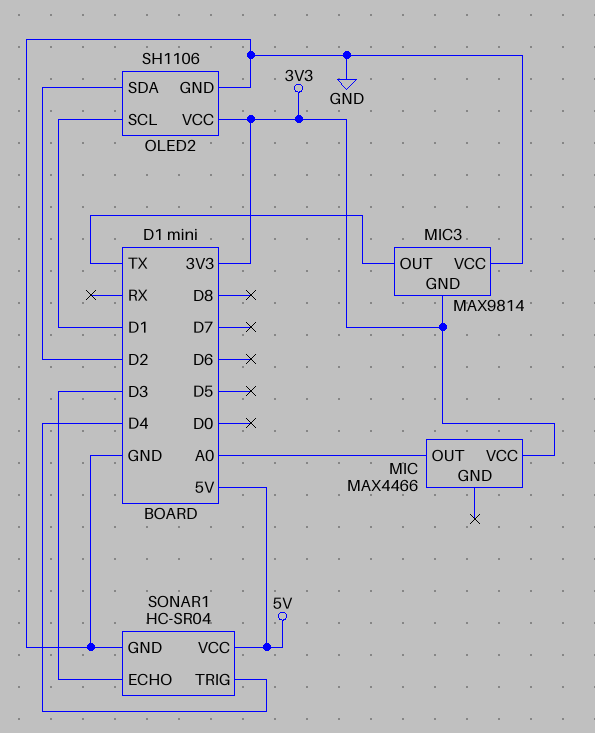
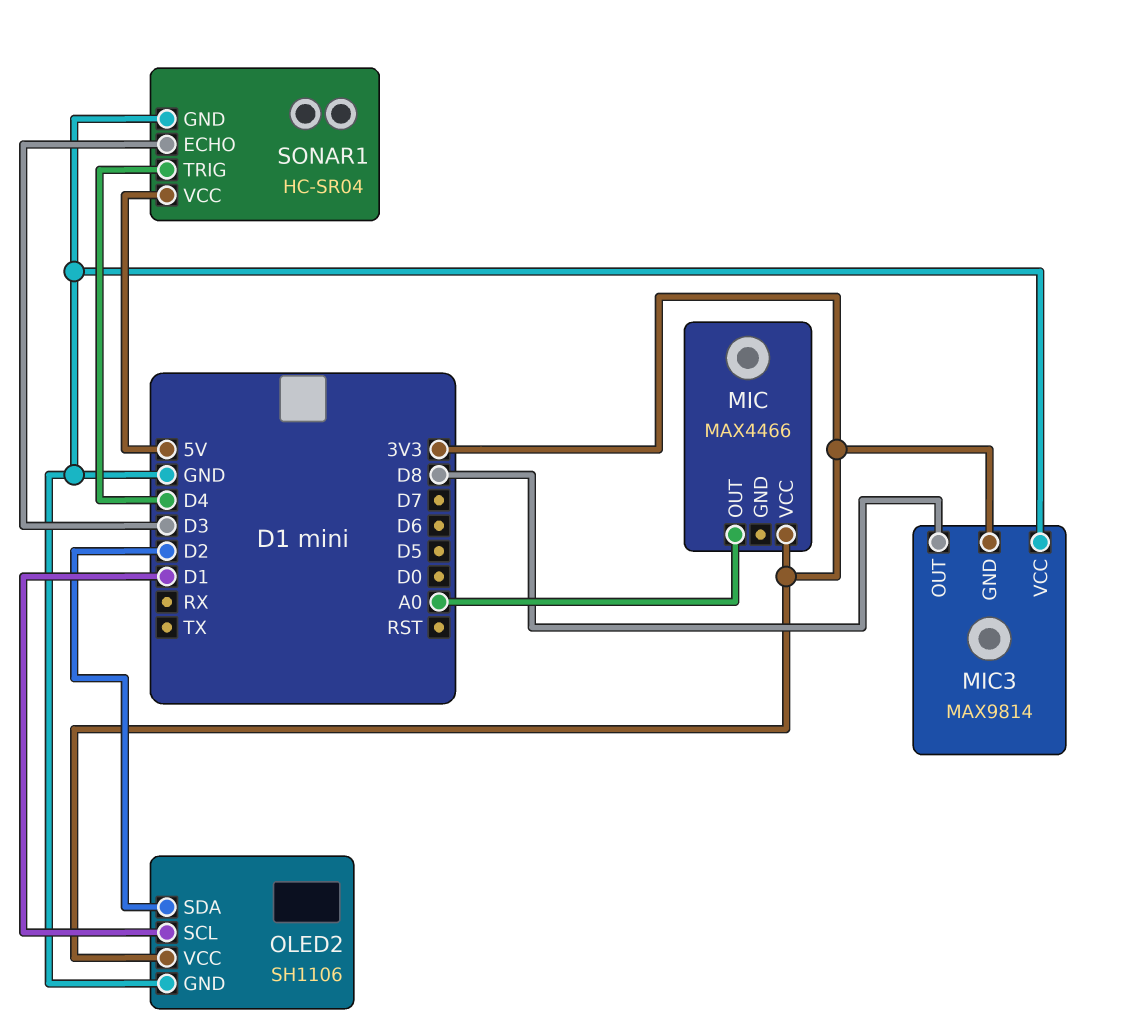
MIC3 pin OUT: TX -> D8

